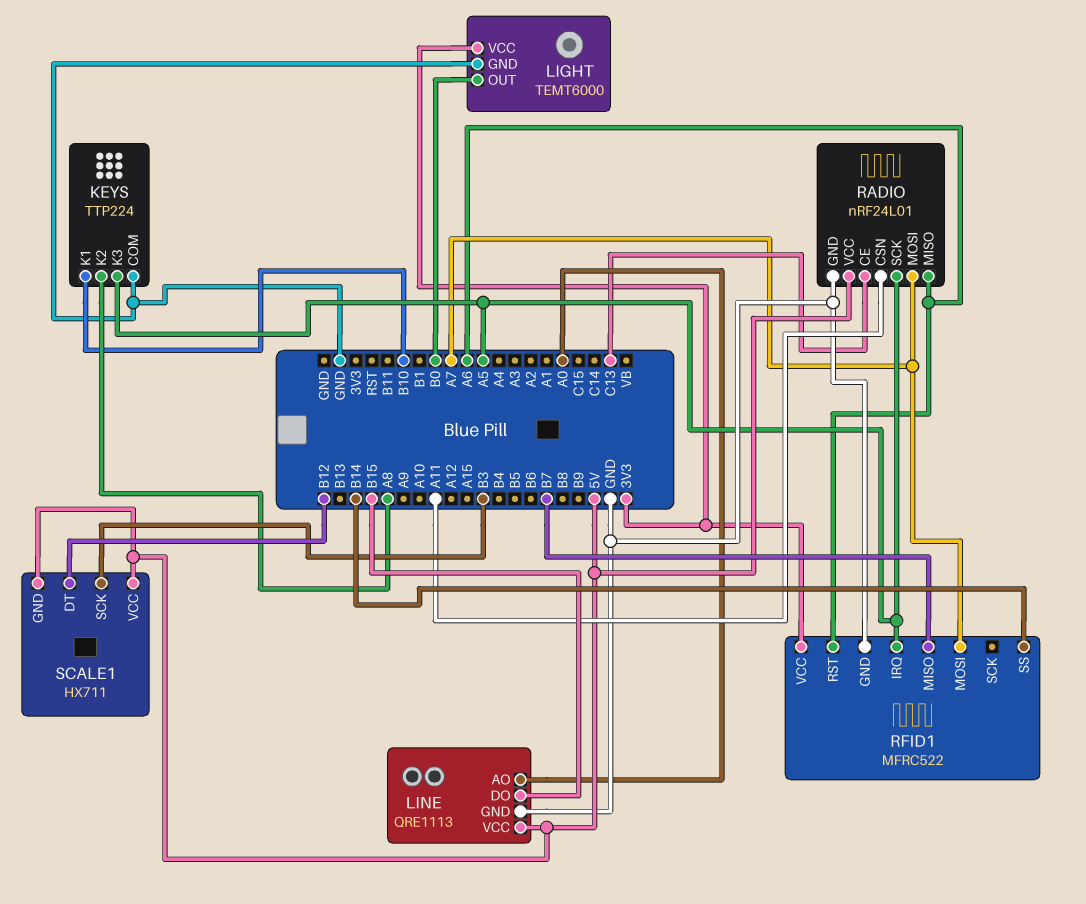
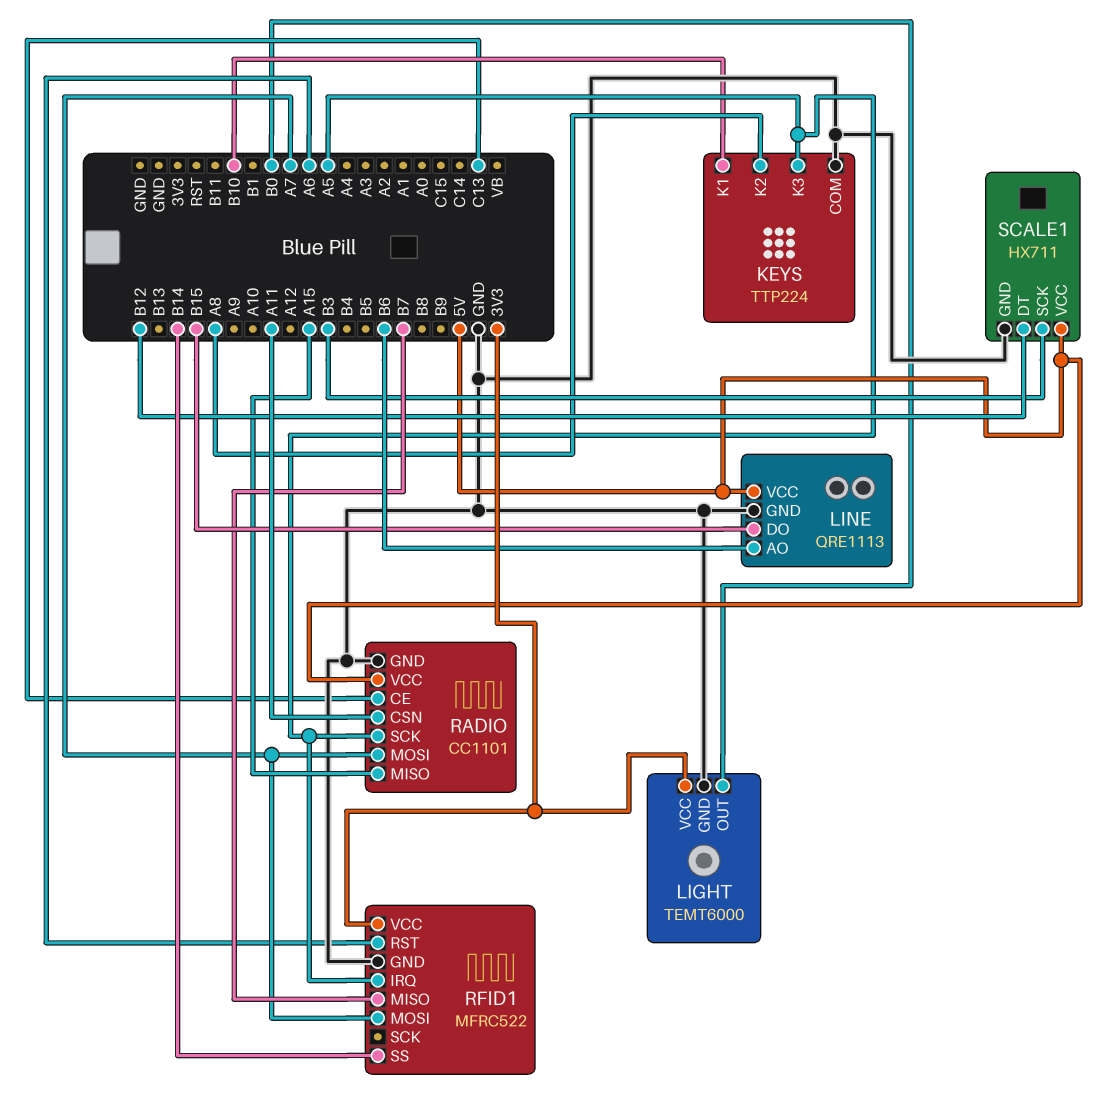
LINE pin AO: A0 -> B6
RADIO: nRF24L01 -> CC1101
RADIO pin MISO: A6 -> A15
SCALE1 pin GND: 5V -> GND

